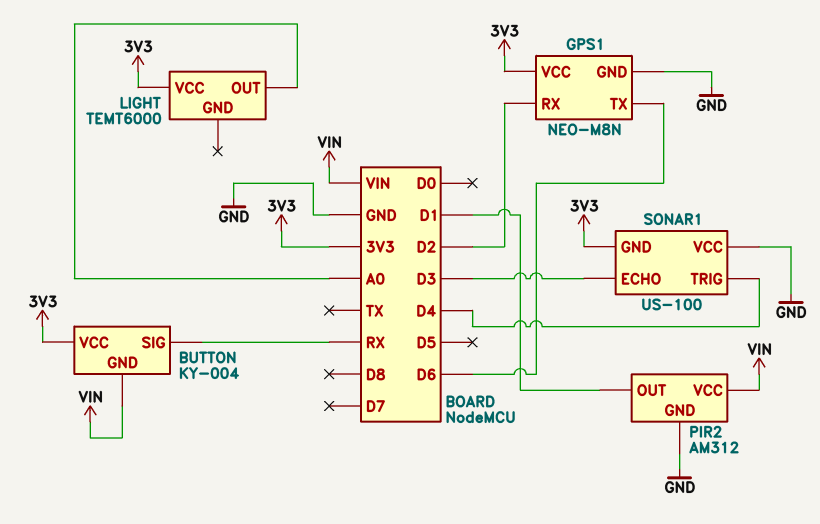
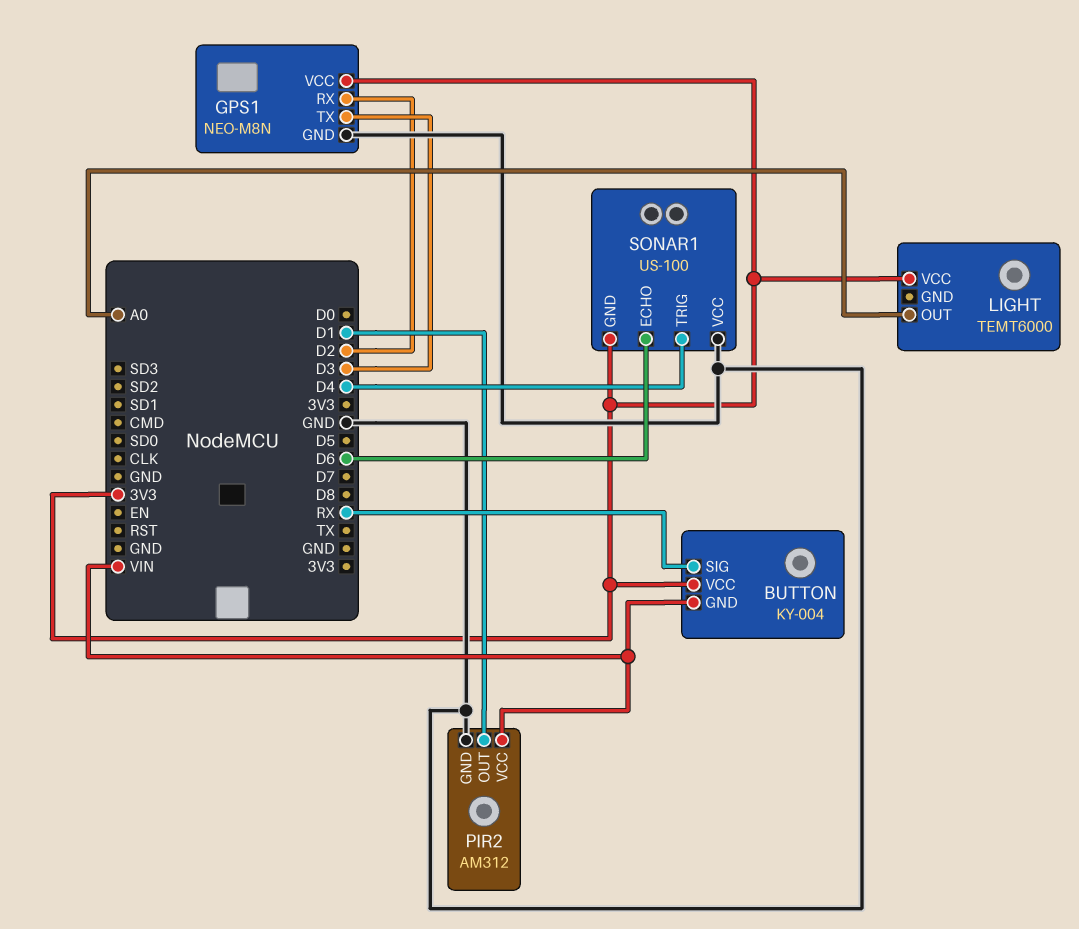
GPS1 pin TX: D6 -> D3
SONAR1 pin ECHO: D3 -> D6

